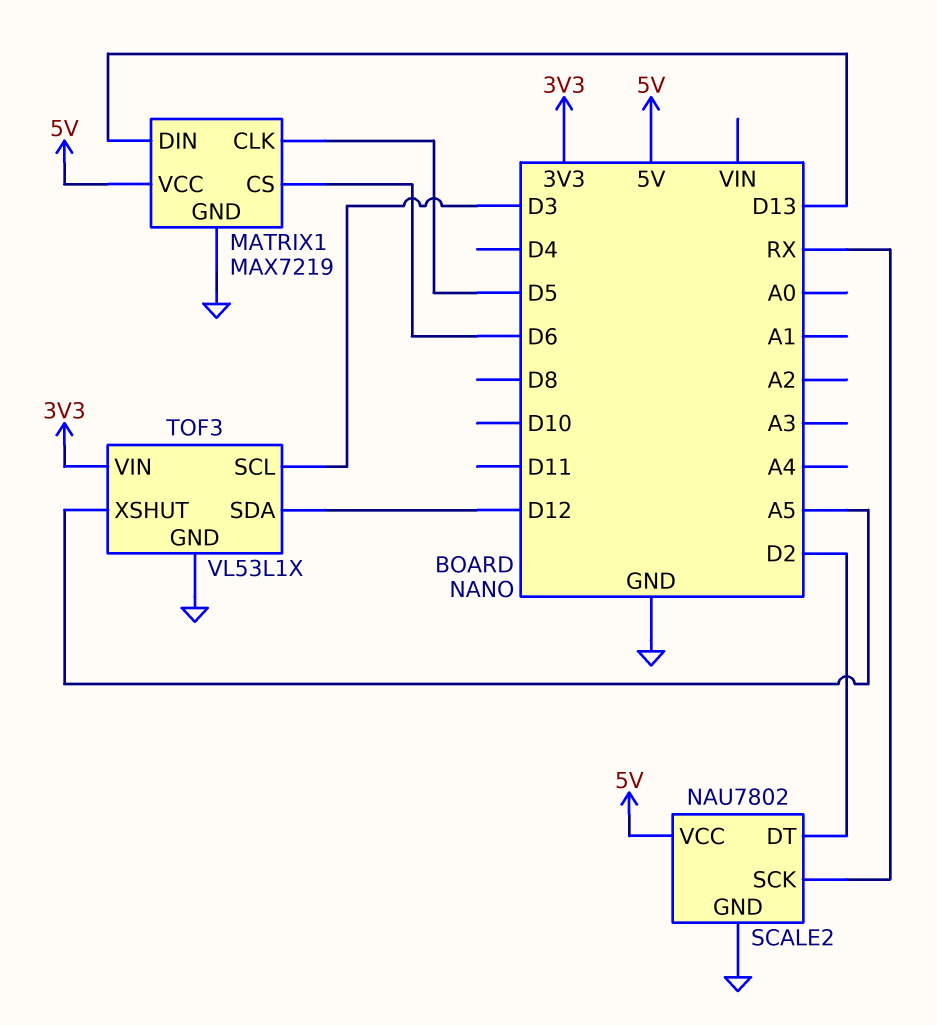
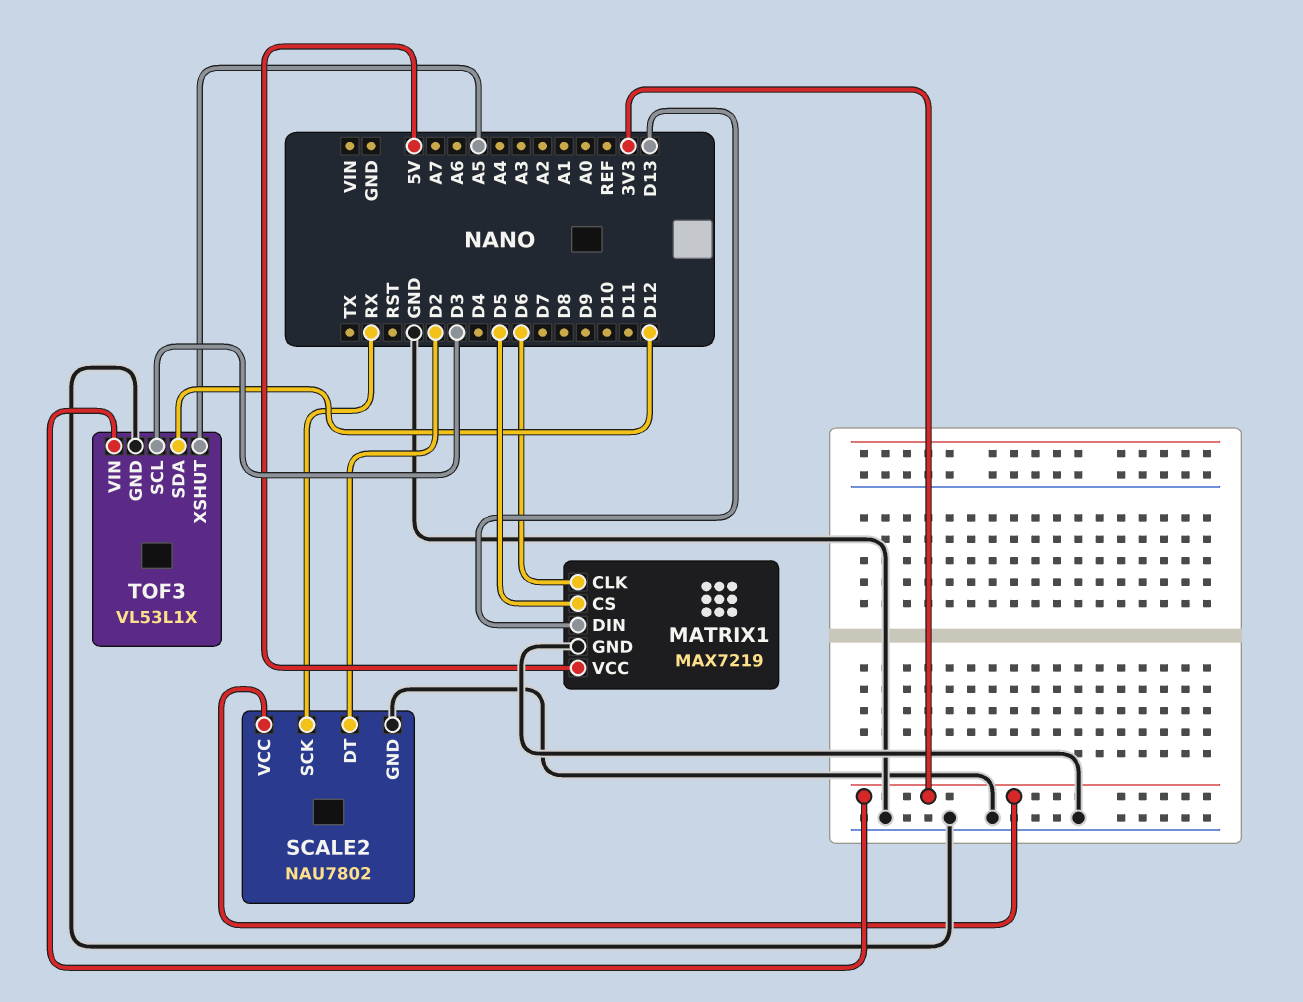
MATRIX1 pin CLK: D5 -> D6
MATRIX1 pin CS: D6 -> D5
SCALE2 pin VCC: 5V -> 3V3

